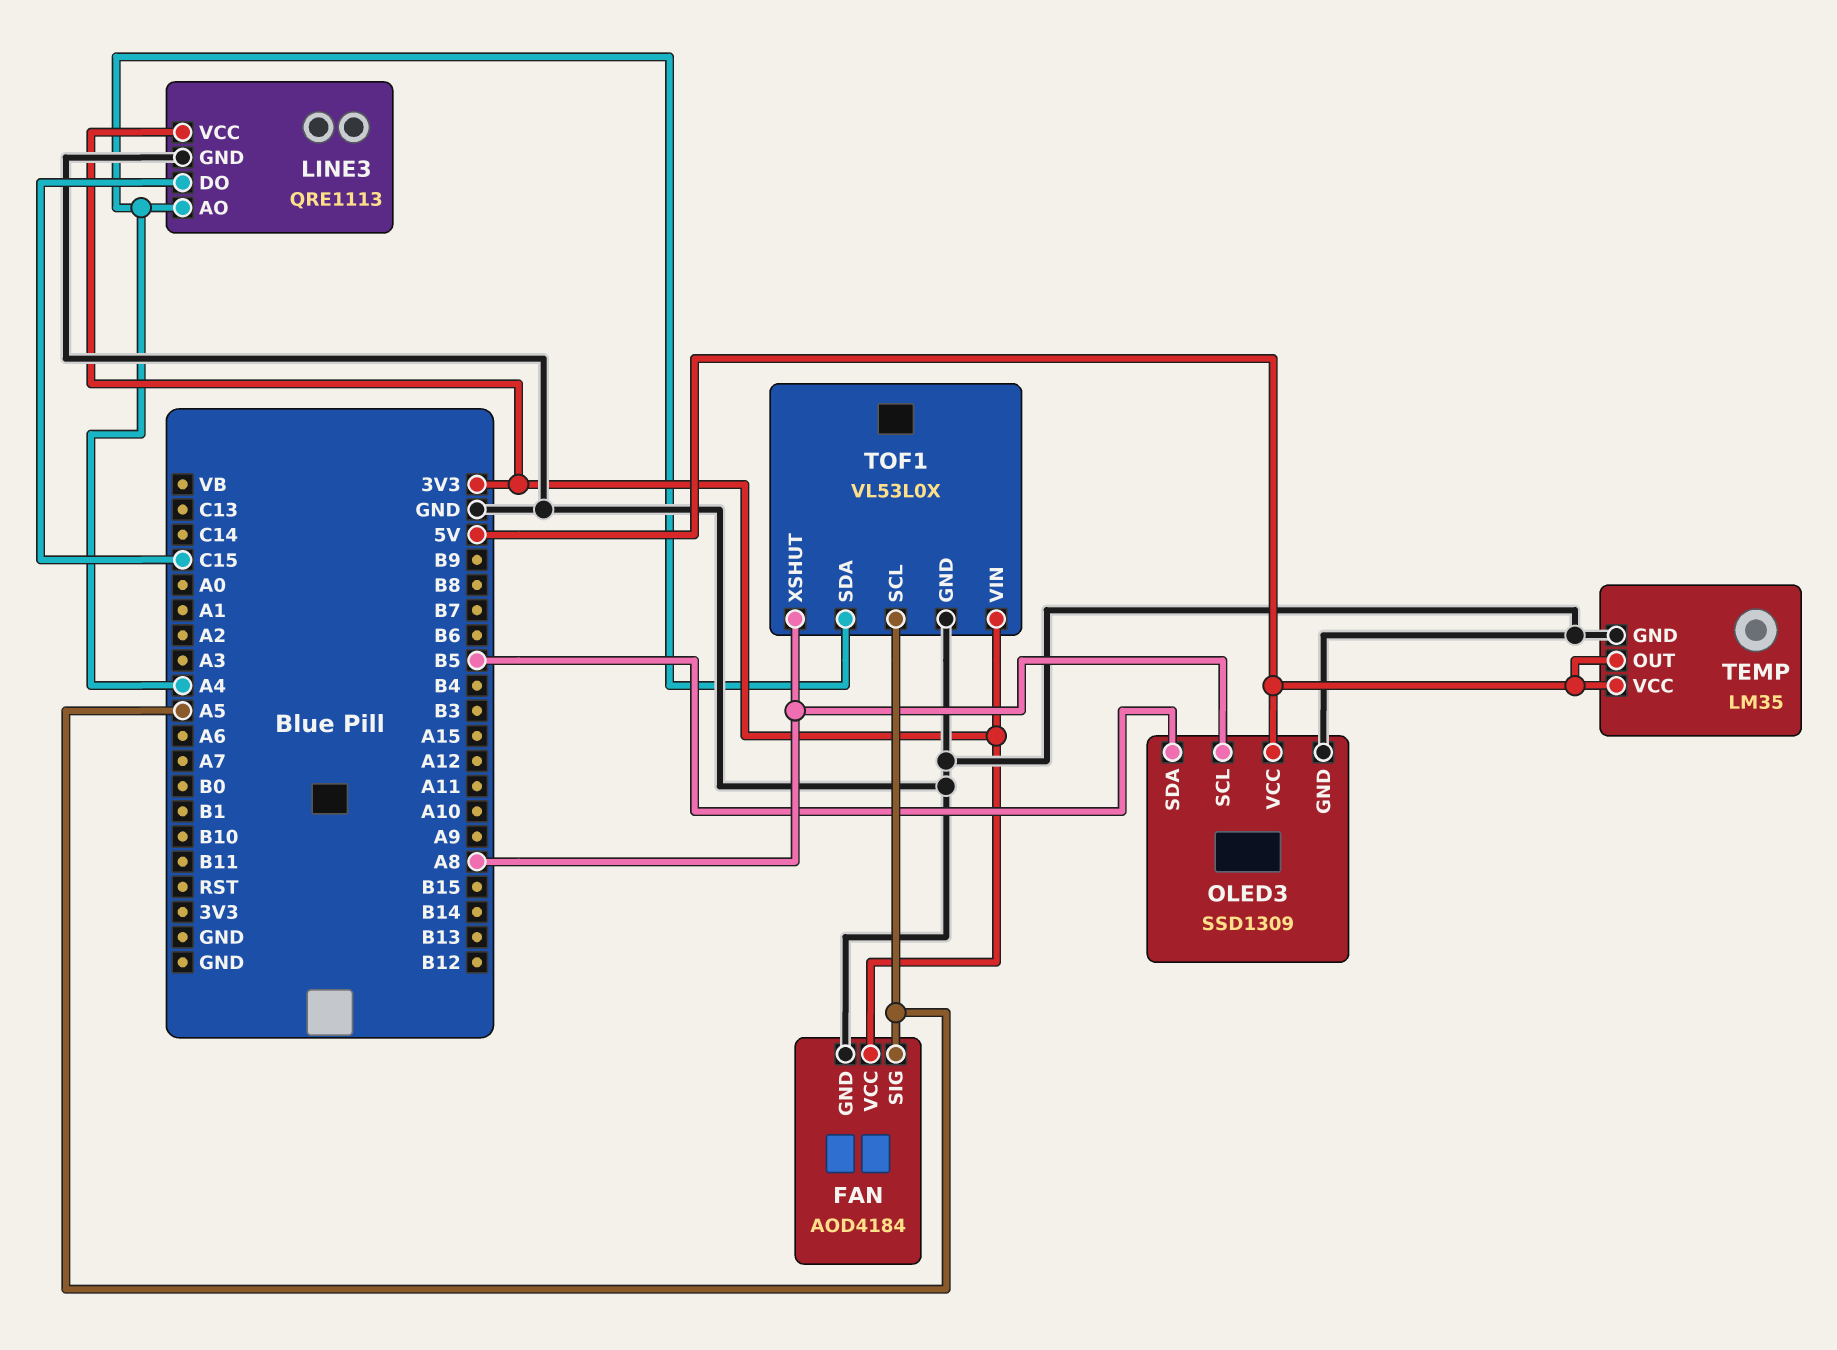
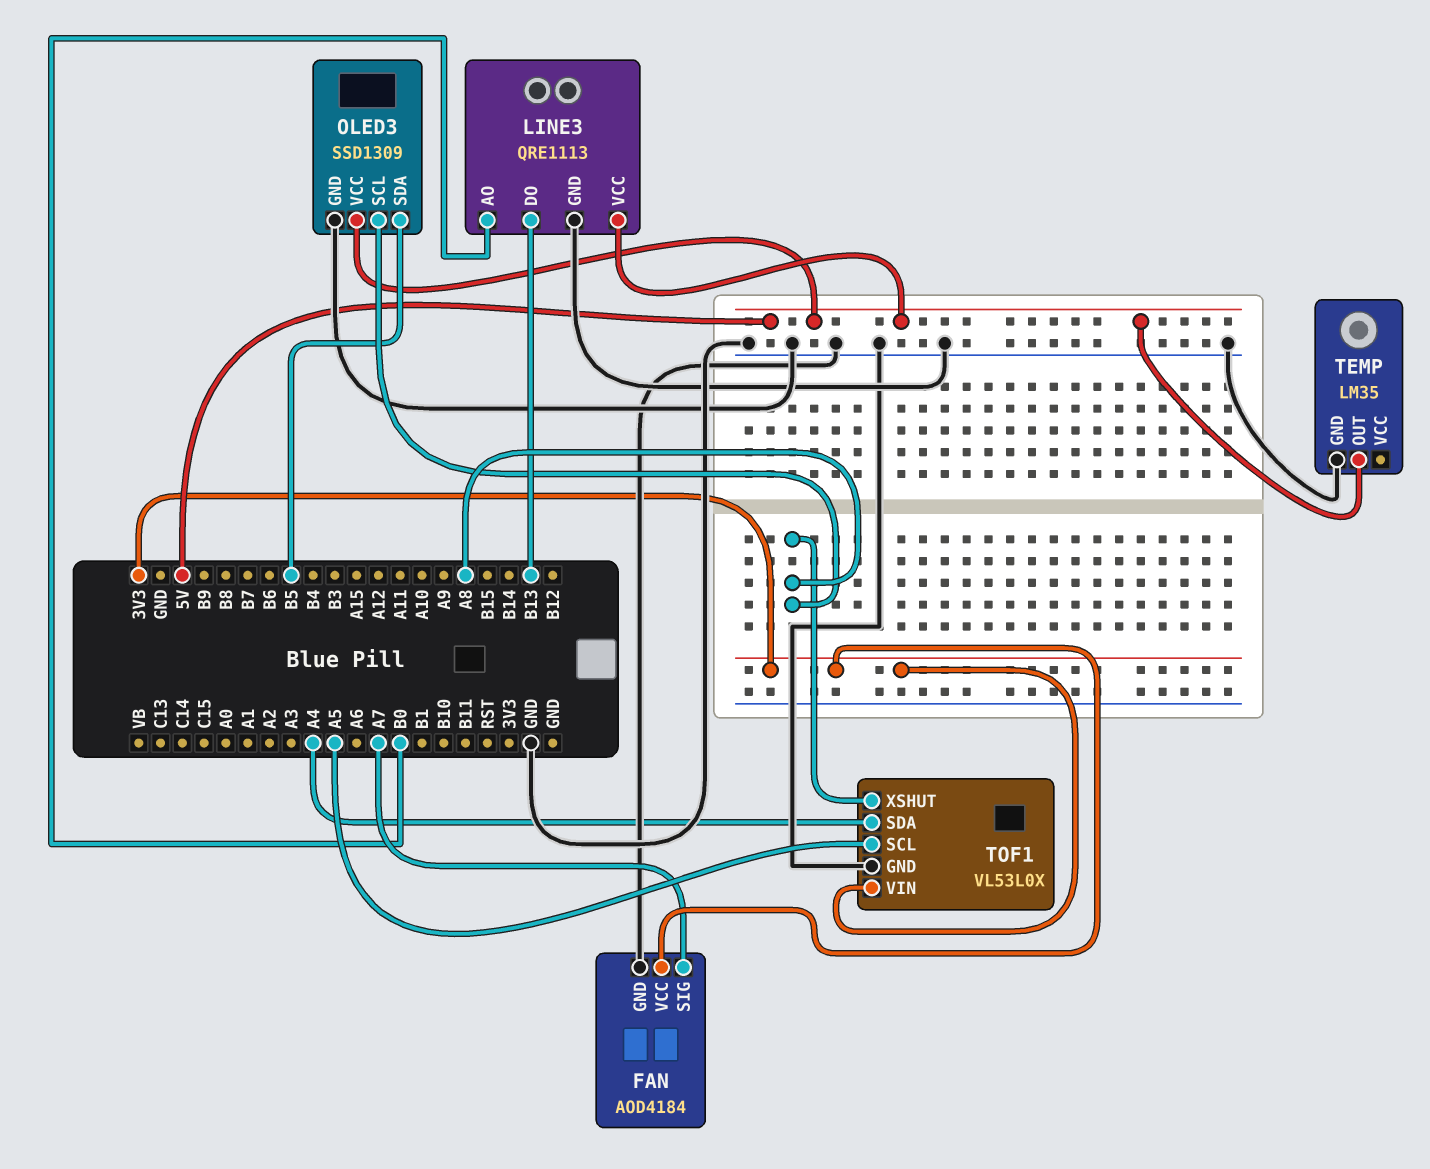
FAN pin SIG: A5 -> A7
LINE3 pin AO: A4 -> B0
LINE3 pin DO: C15 -> B13
LINE3 pin VCC: 3V3 -> 5V
TEMP pin VCC: 5V -> none

